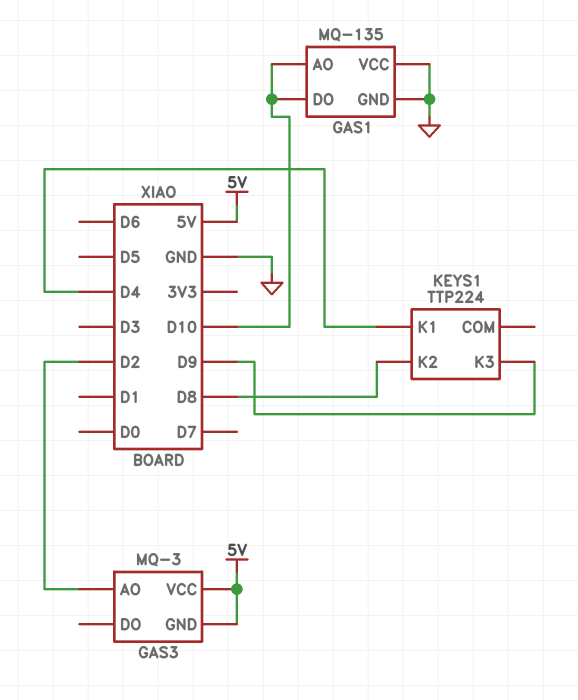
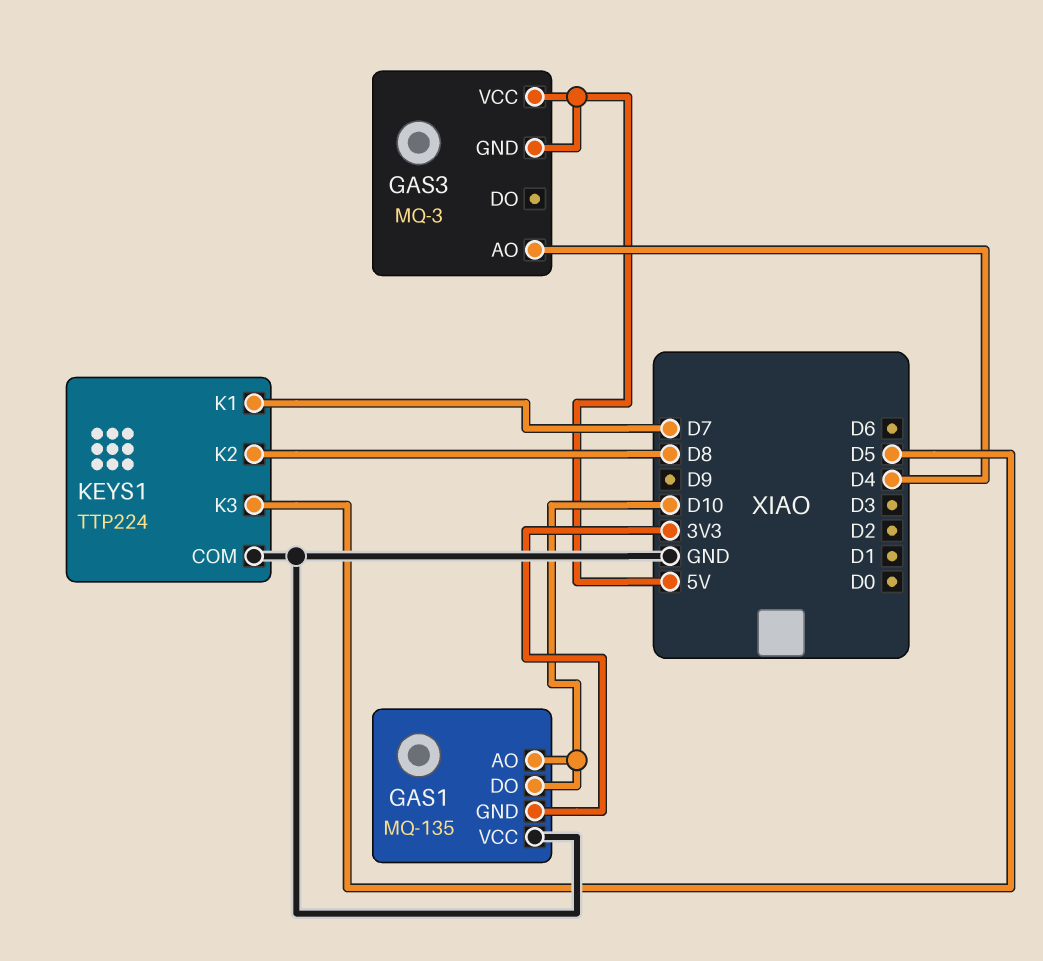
GAS1 pin GND: GND -> 3V3
GAS3 pin AO: D2 -> D4
KEYS1 pin COM: none -> GND
KEYS1 pin K1: D4 -> D7
KEYS1 pin K3: D9 -> D5

